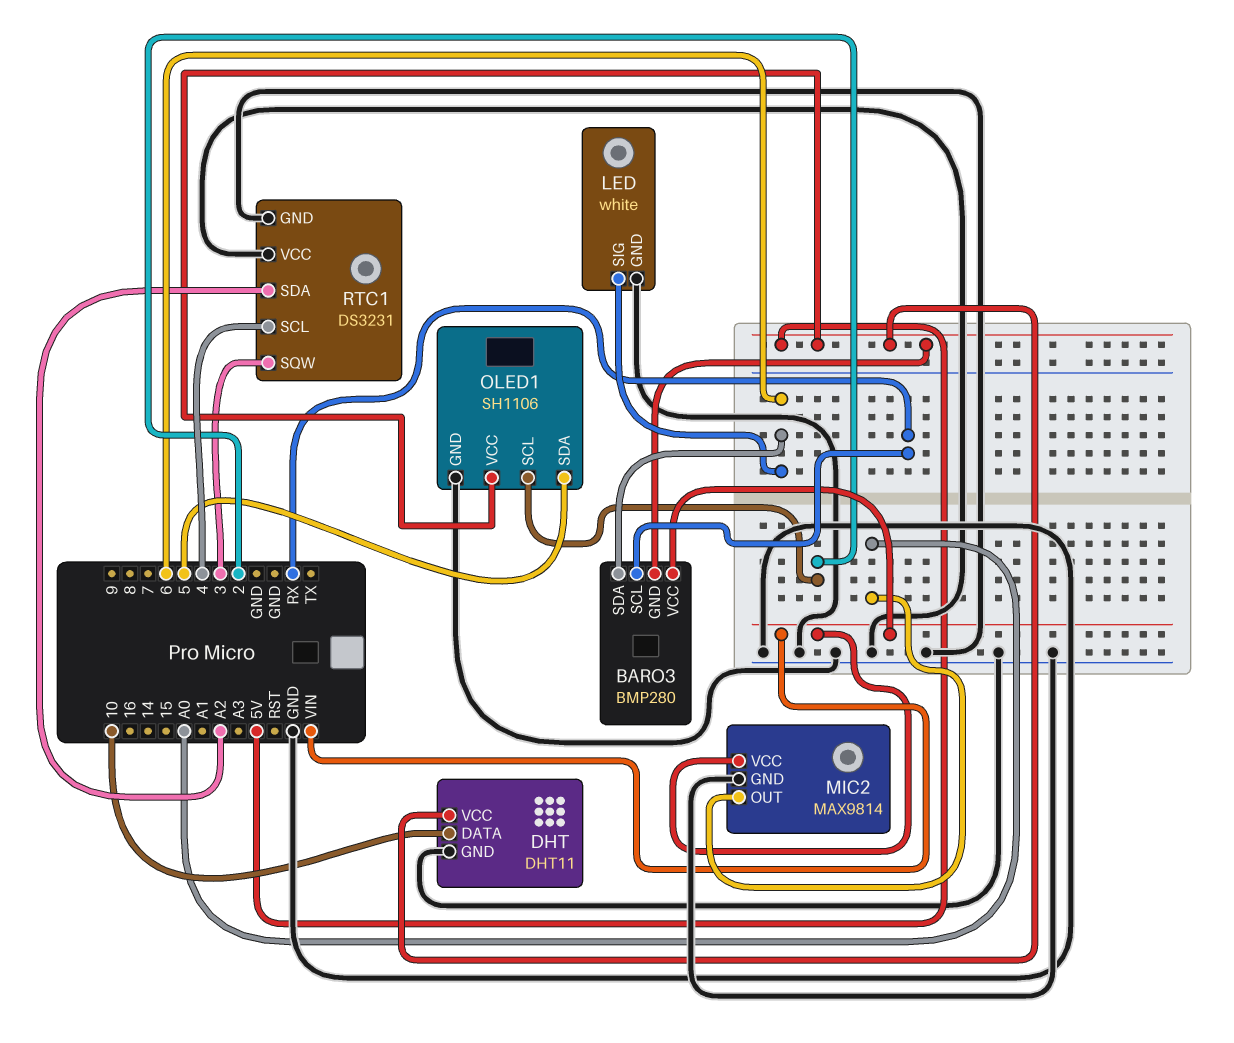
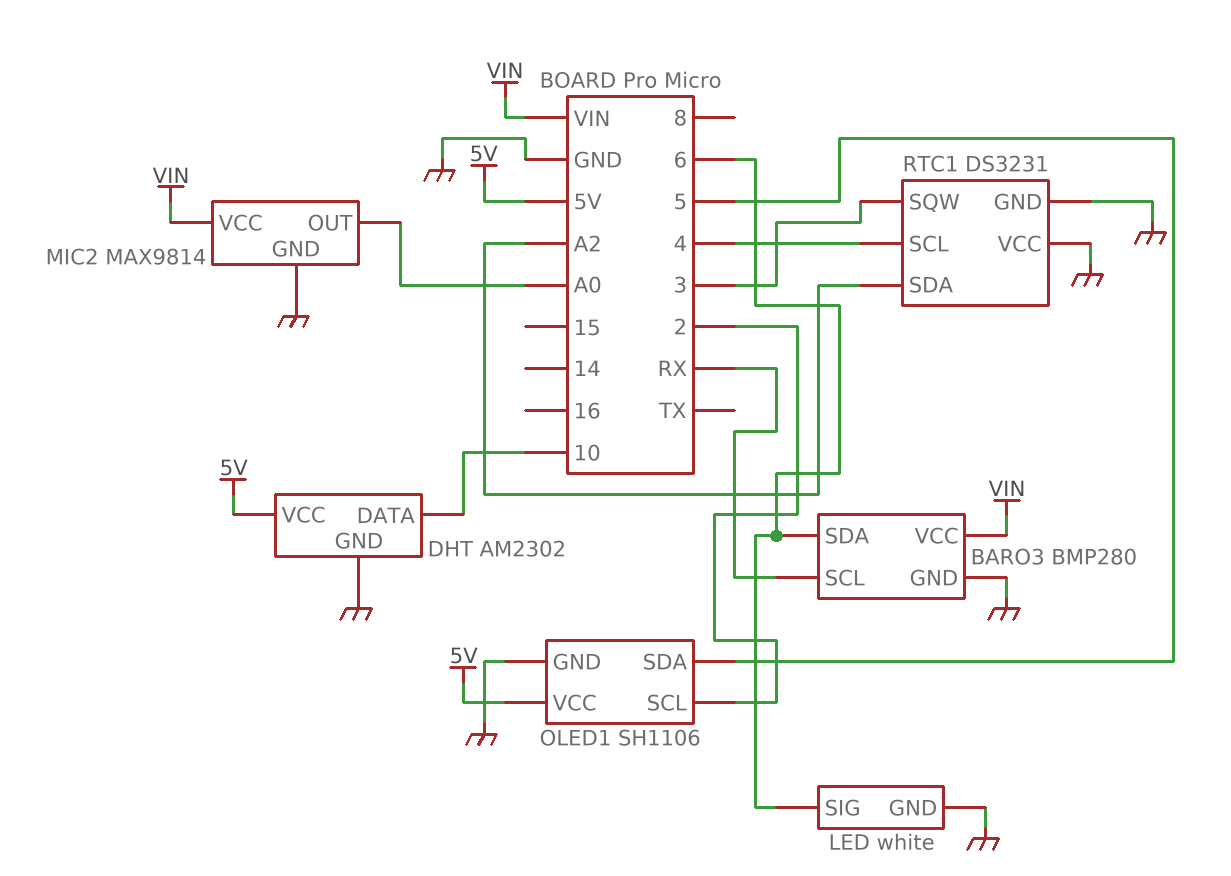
BARO3 pin GND: 5V -> GND
DHT: DHT11 -> AM2302

